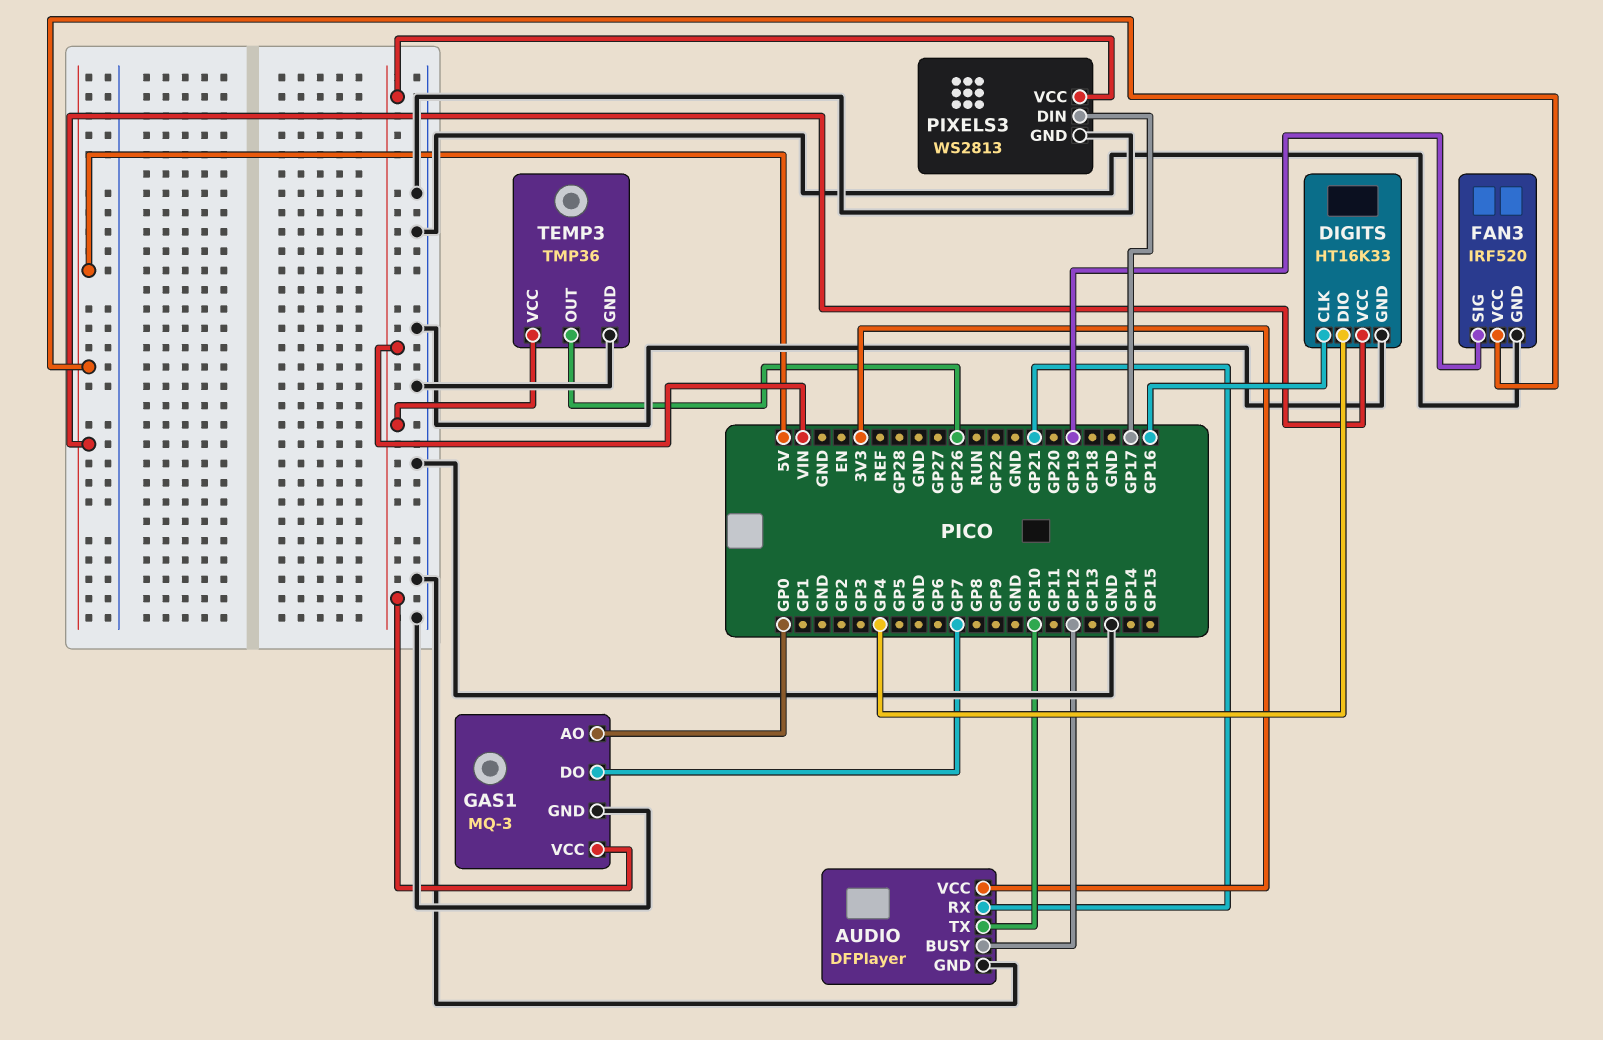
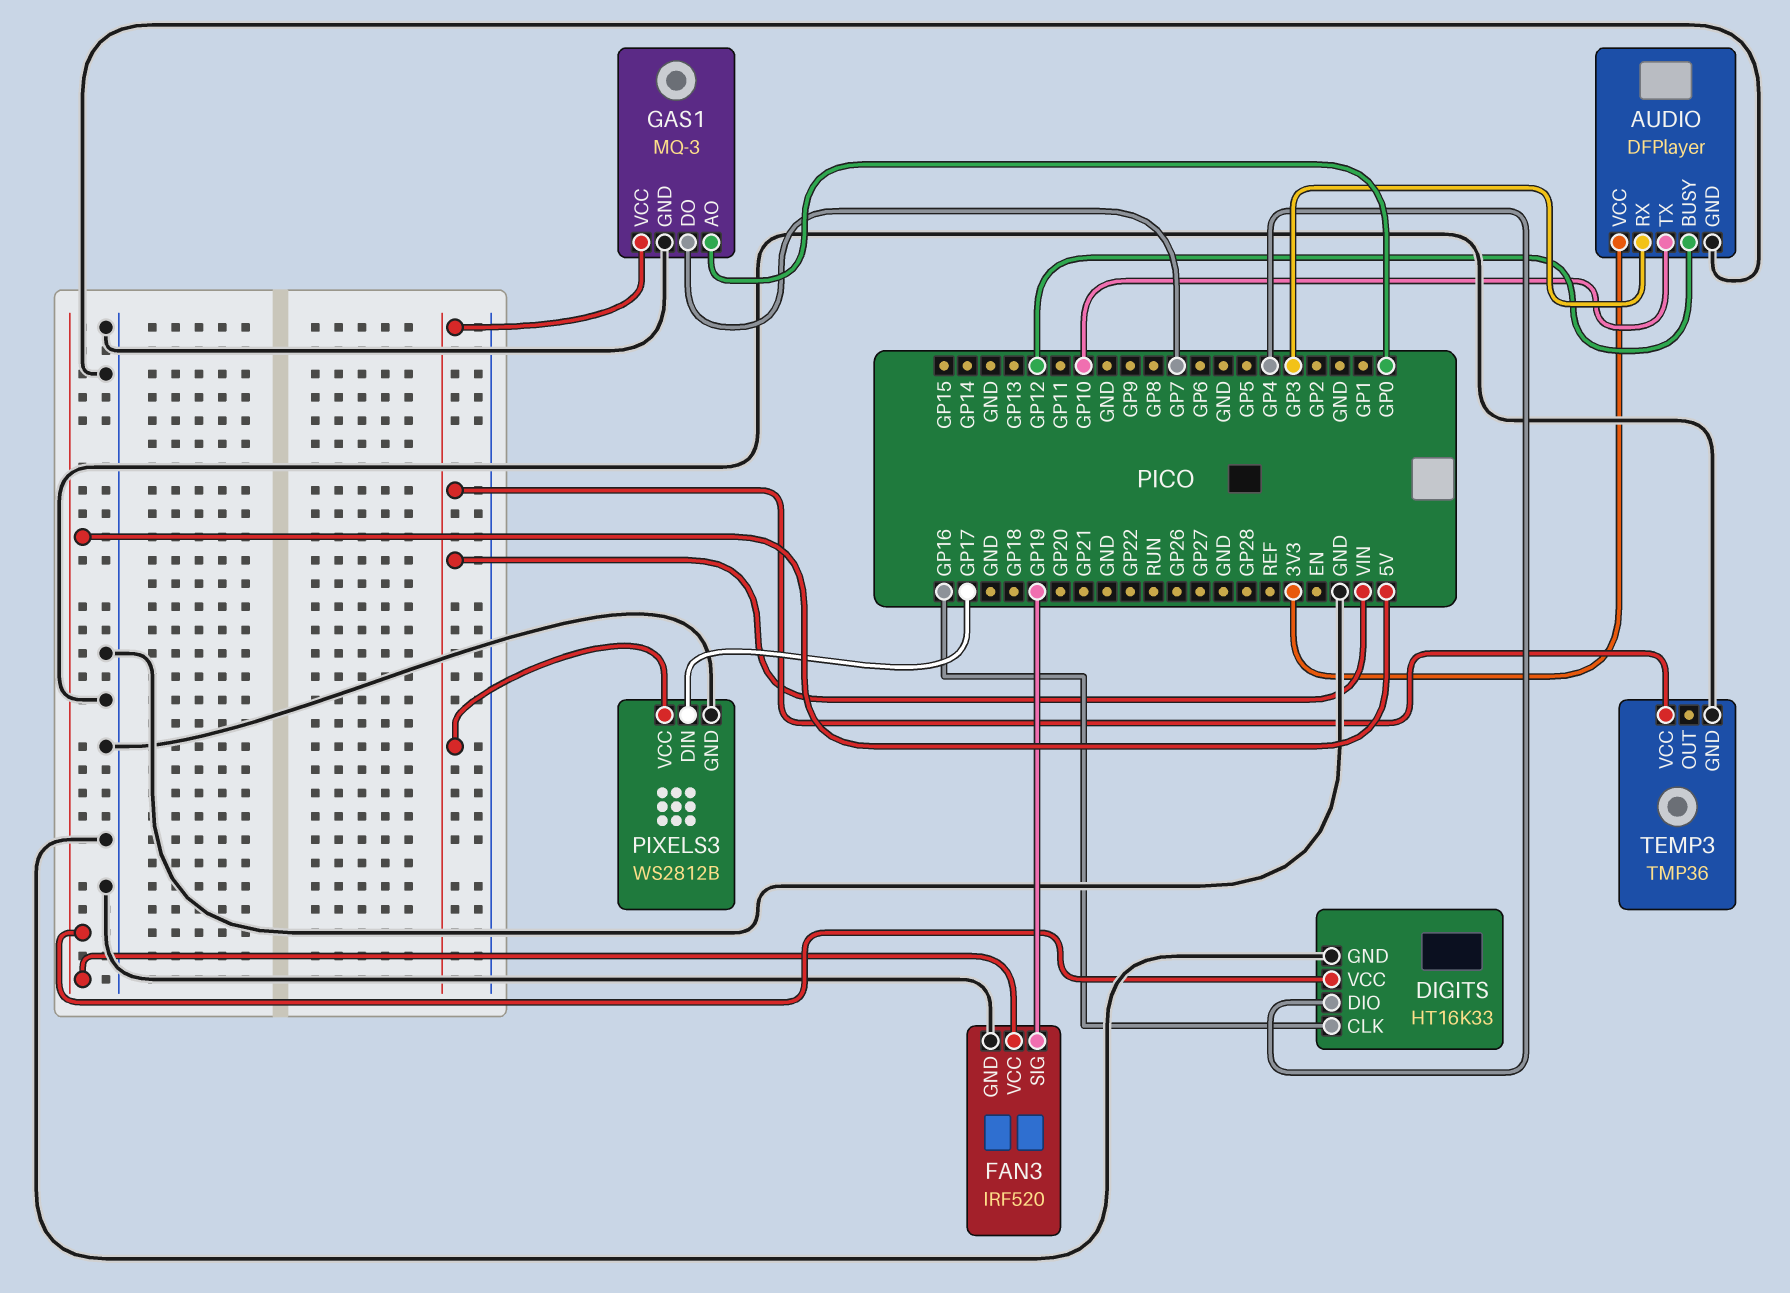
AUDIO pin RX: GP21 -> GP3
PIXELS3: WS2813 -> WS2812B
TEMP3 pin OUT: GP26 -> none

